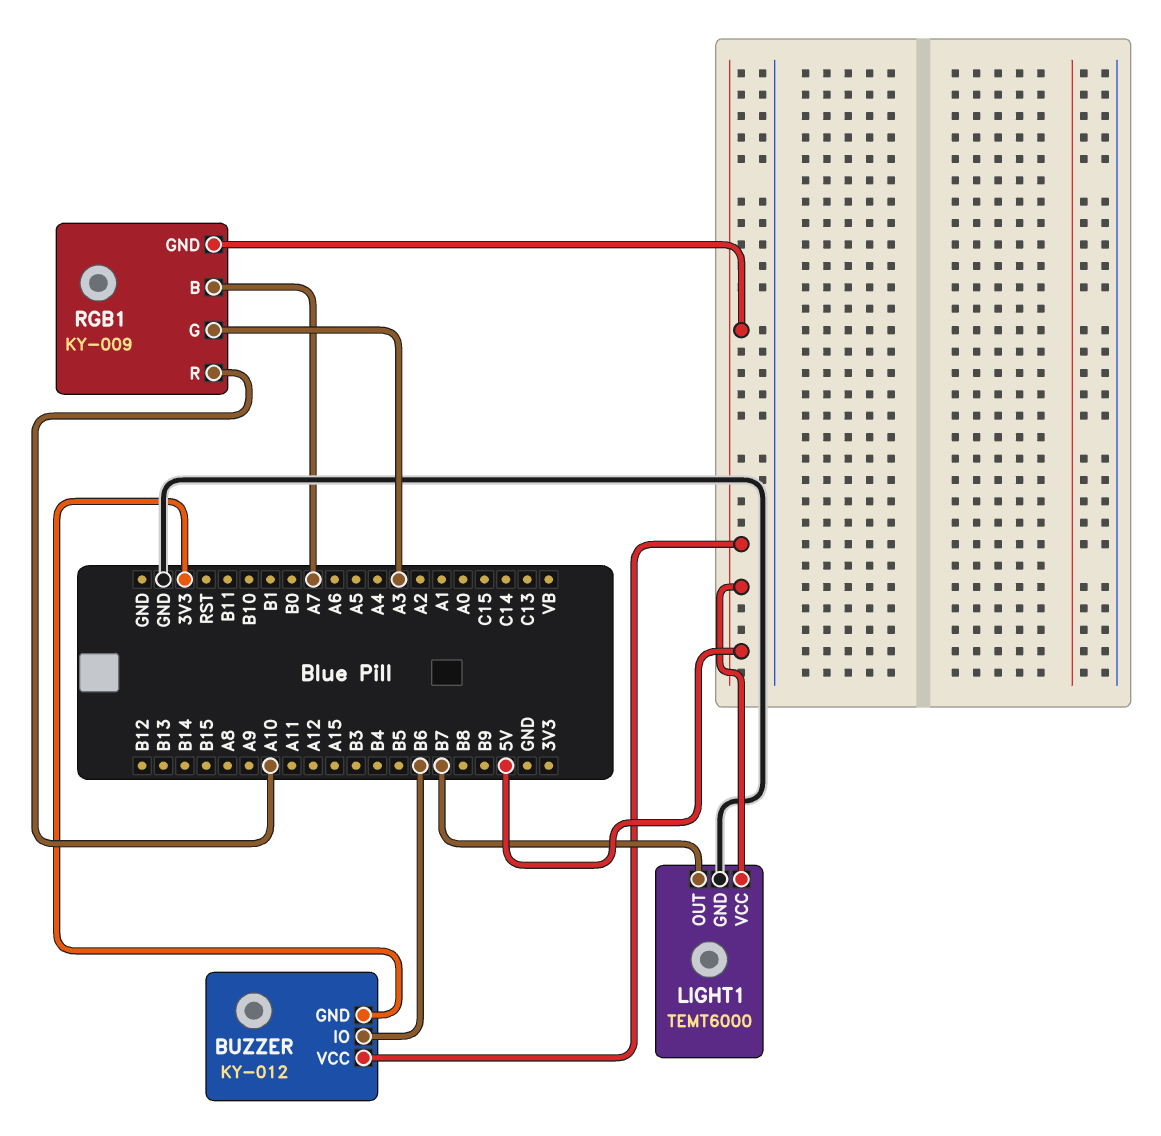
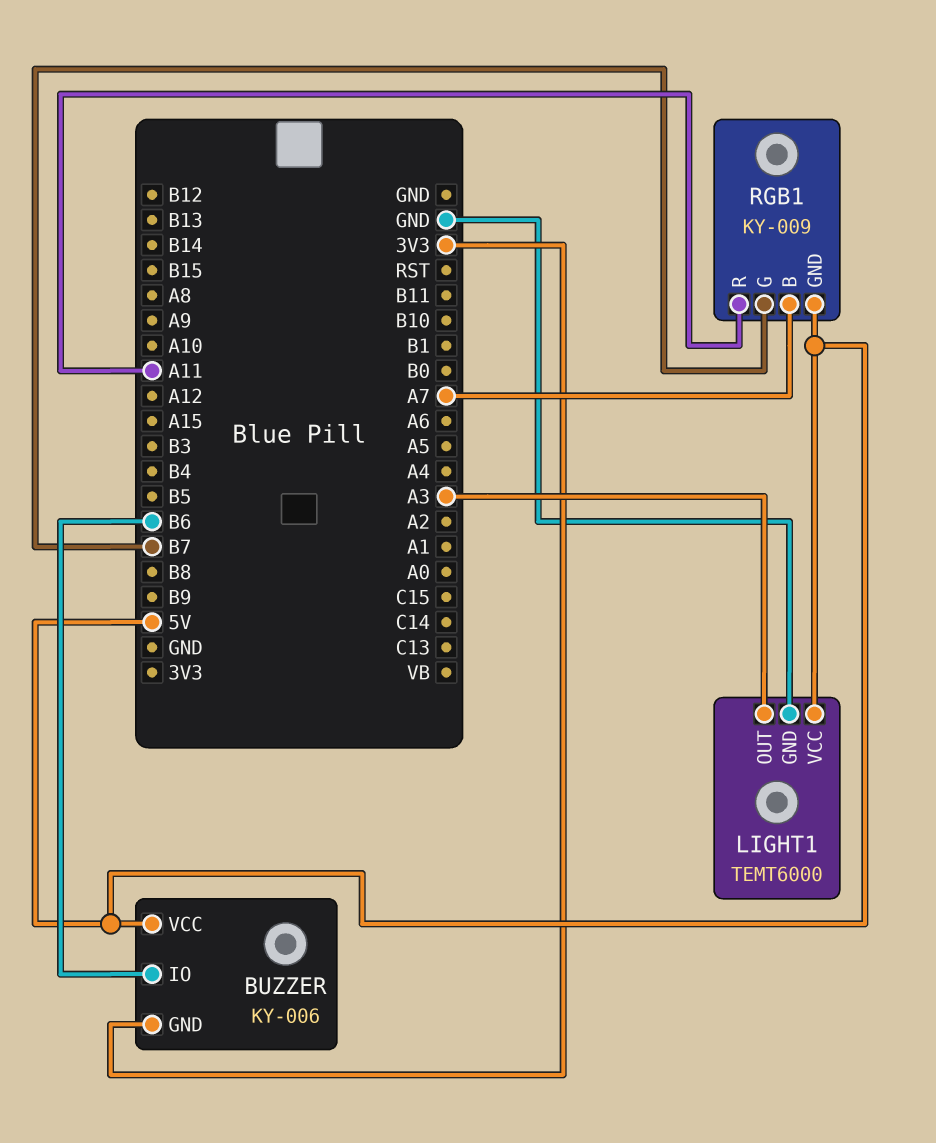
BUZZER: KY-012 -> KY-006
LIGHT1 pin OUT: B7 -> A3
RGB1 pin G: A3 -> B7
RGB1 pin R: A10 -> A11

